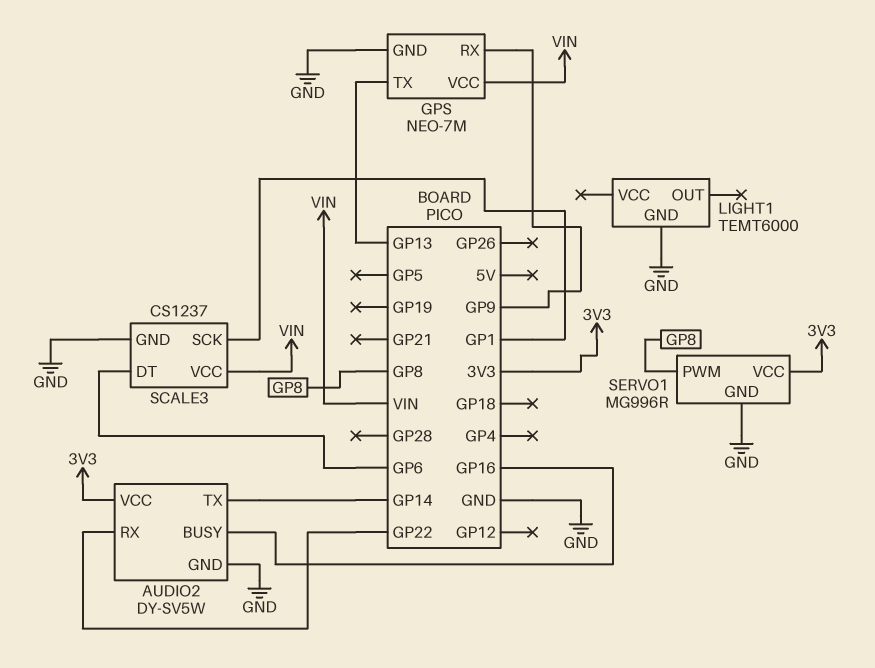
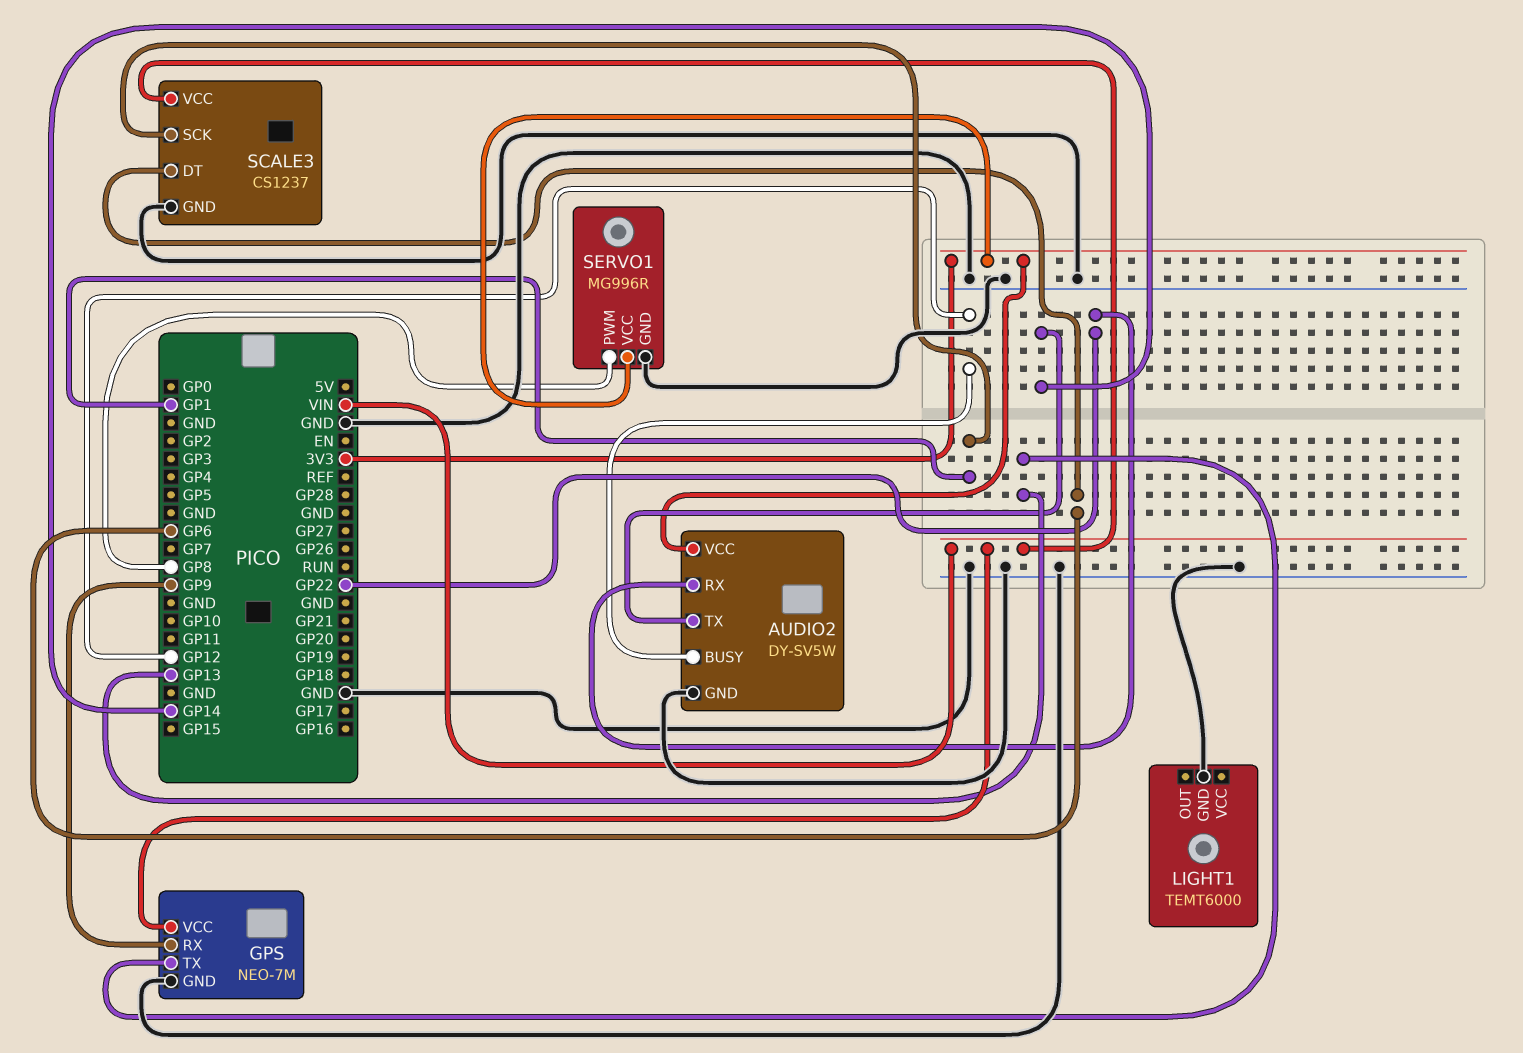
AUDIO2 pin BUSY: GP16 -> GP12

